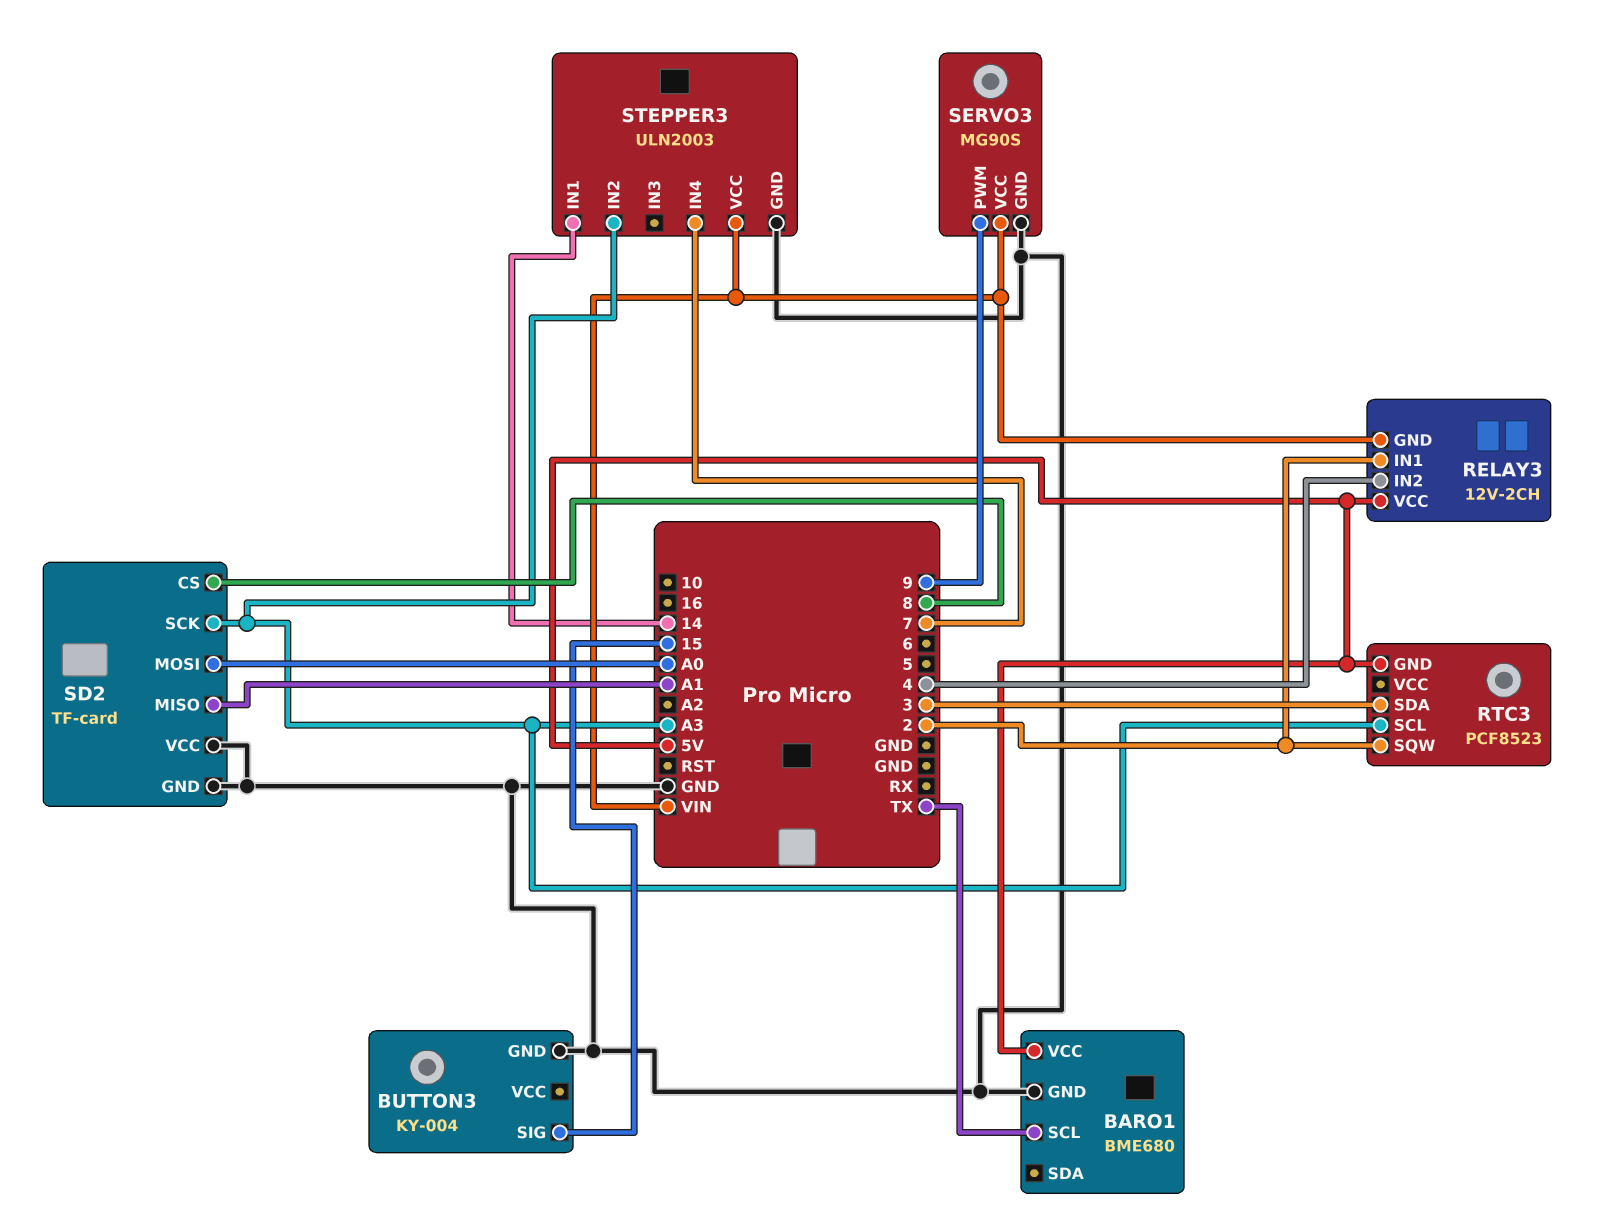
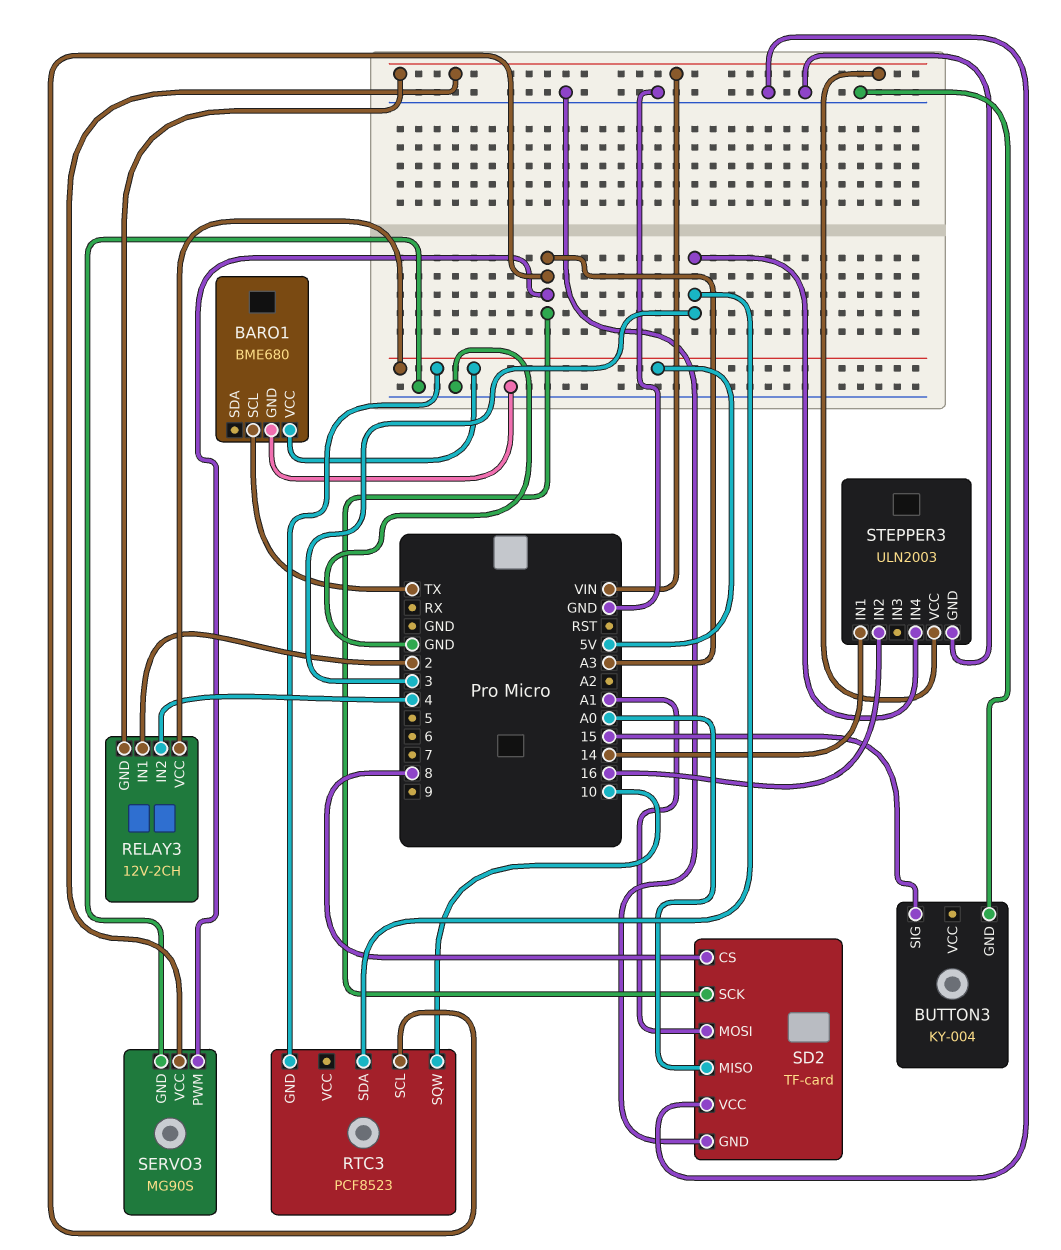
RTC3 pin SQW: 2 -> 10
SD2 pin MISO: A1 -> A0
SD2 pin MOSI: A0 -> A1
SERVO3 pin PWM: 9 -> A3
STEPPER3 pin IN2: A3 -> 16
STEPPER3 pin IN4: 7 -> 3

